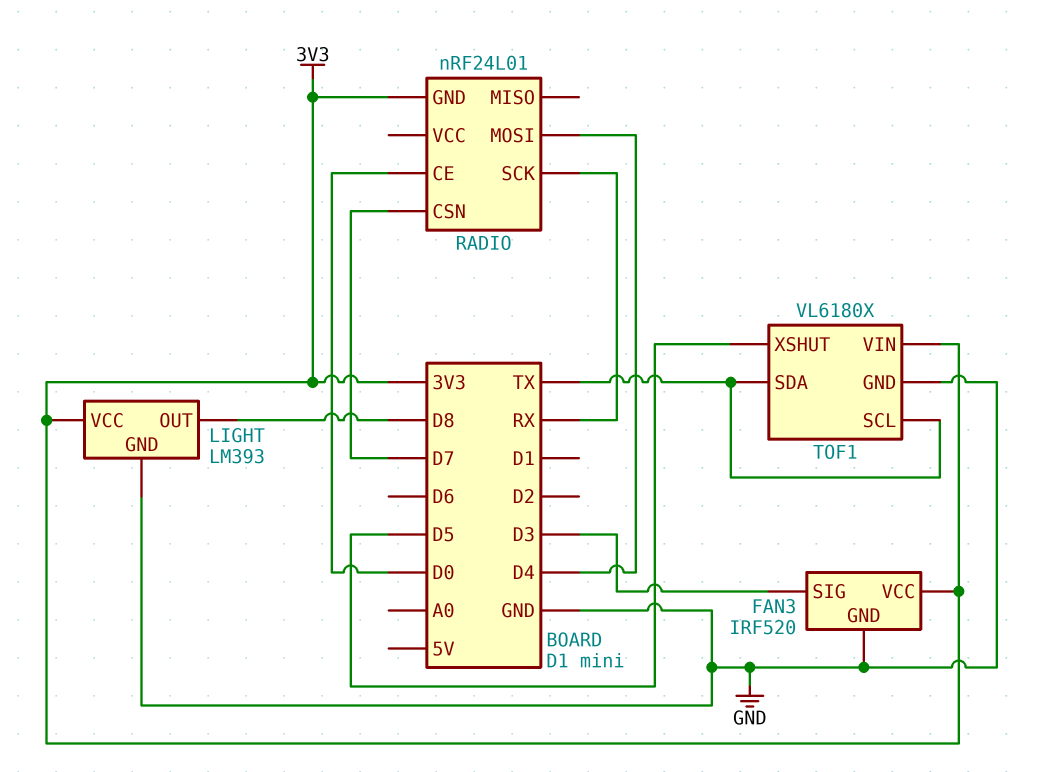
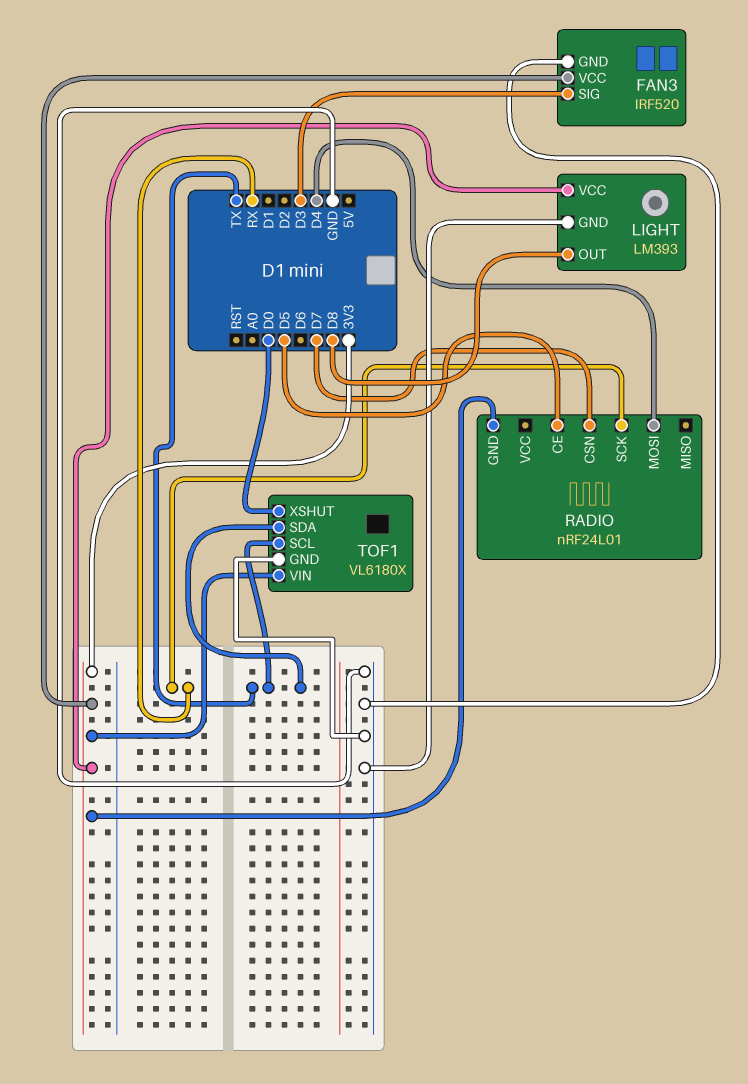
RADIO pin CE: D0 -> D5
TOF1 pin XSHUT: D5 -> D0

